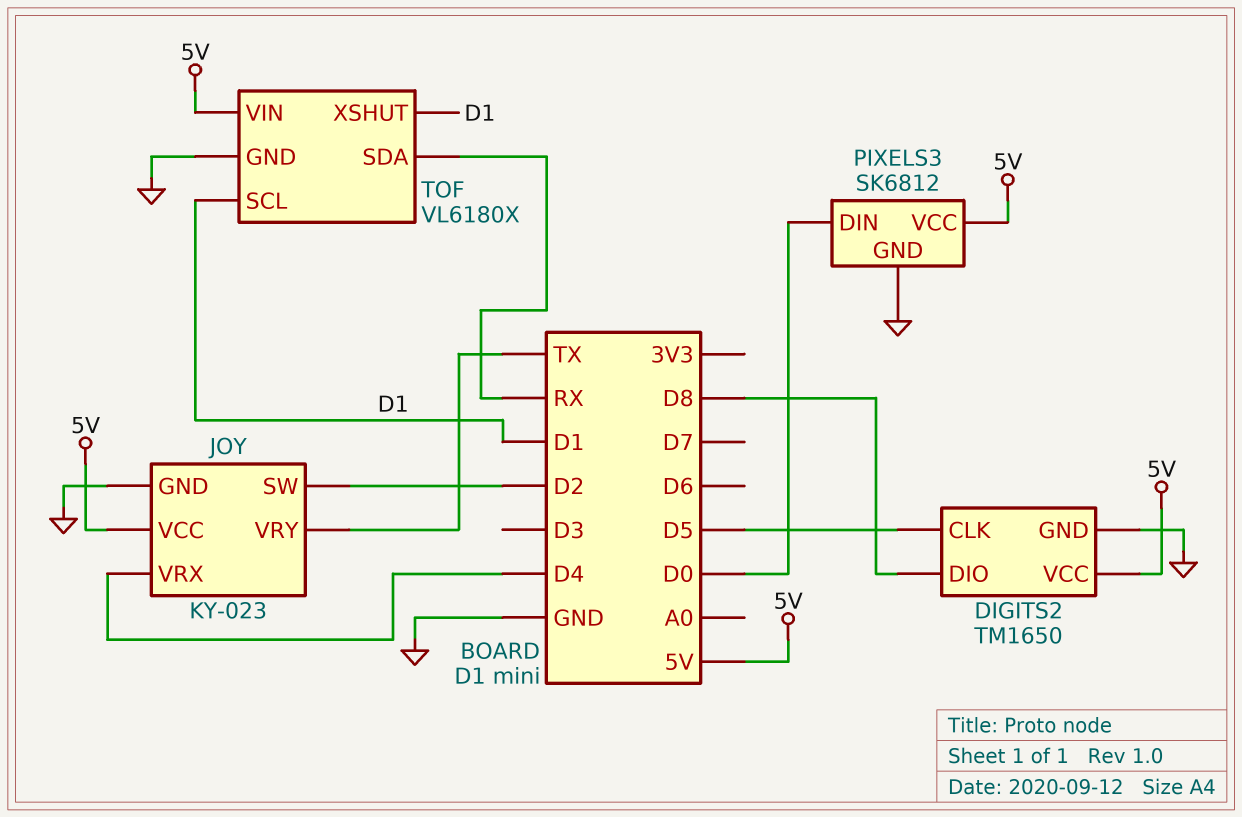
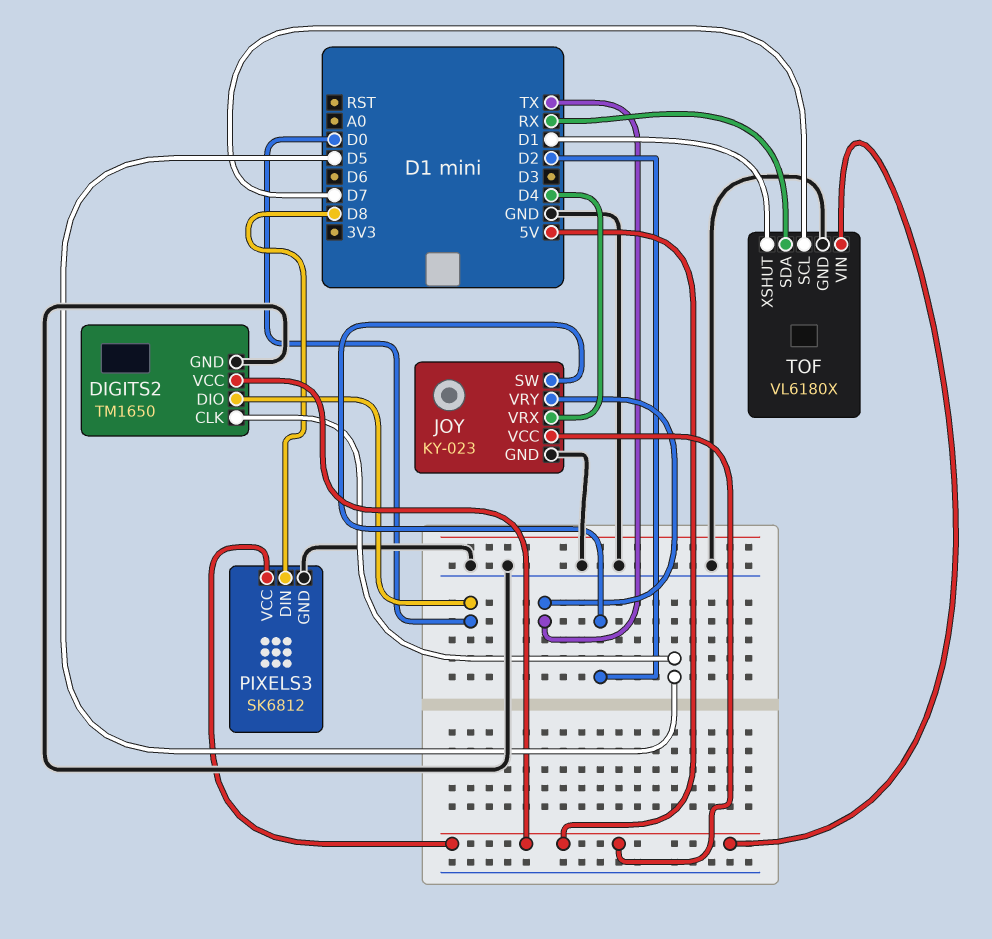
DIGITS2 pin DIO: D8 -> D0
PIXELS3 pin DIN: D0 -> D8
TOF pin SCL: D1 -> D7

